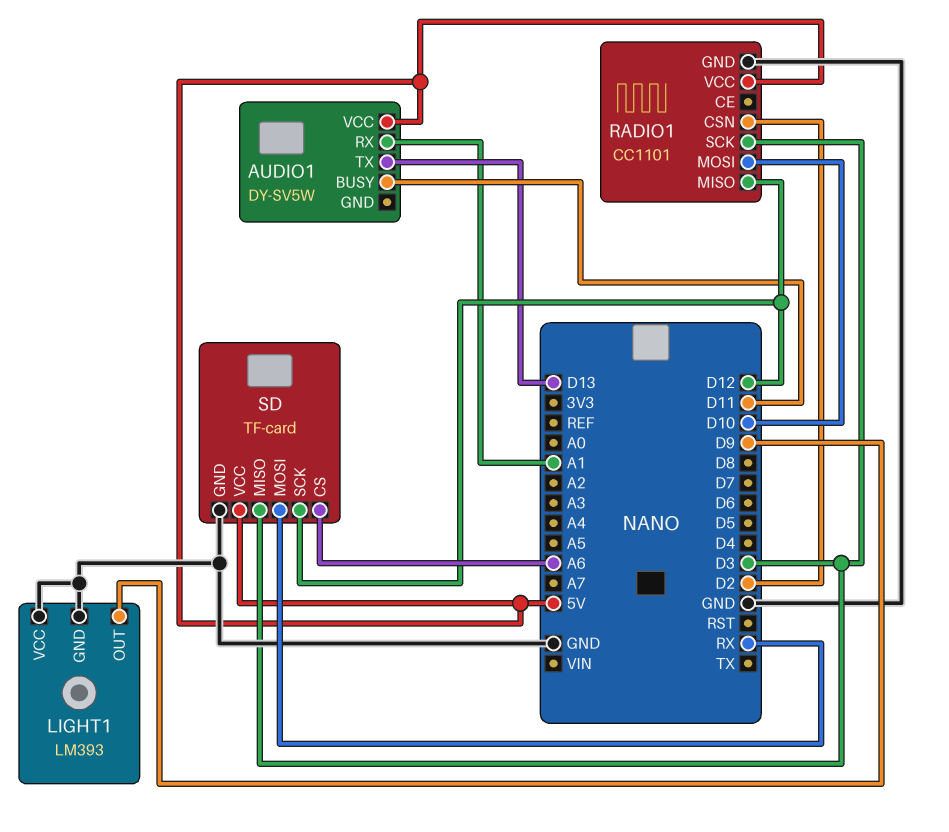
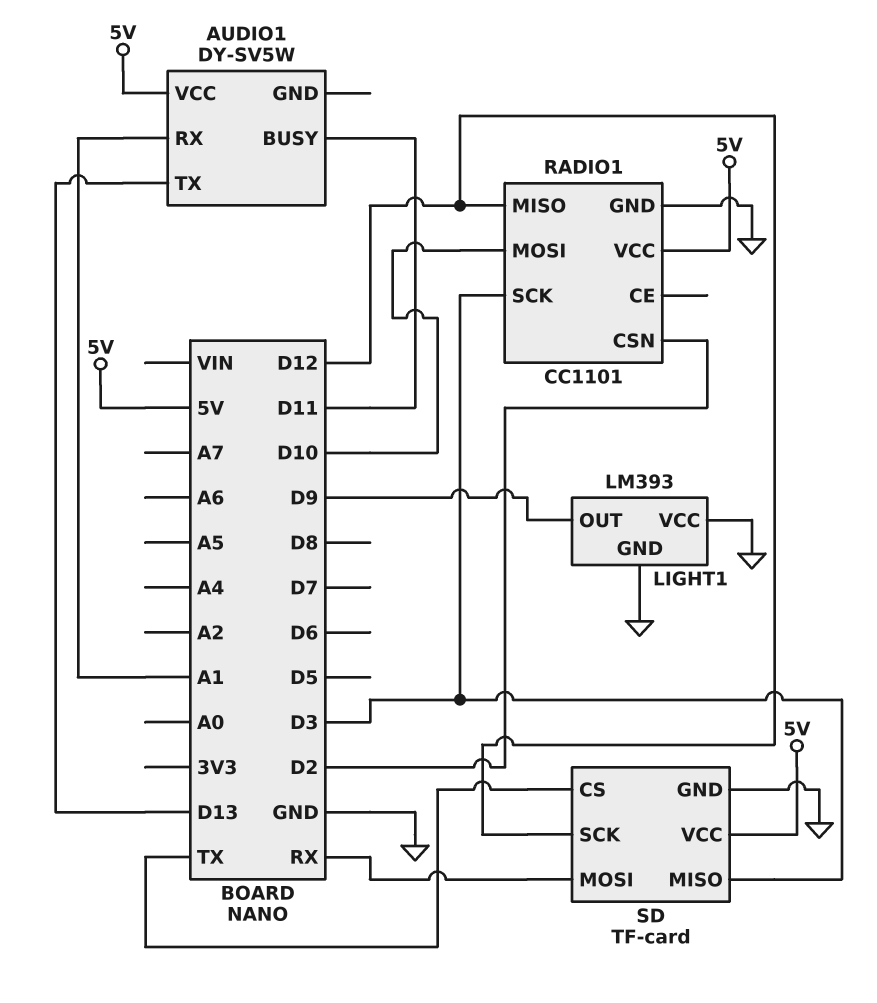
SD pin CS: A6 -> TX

